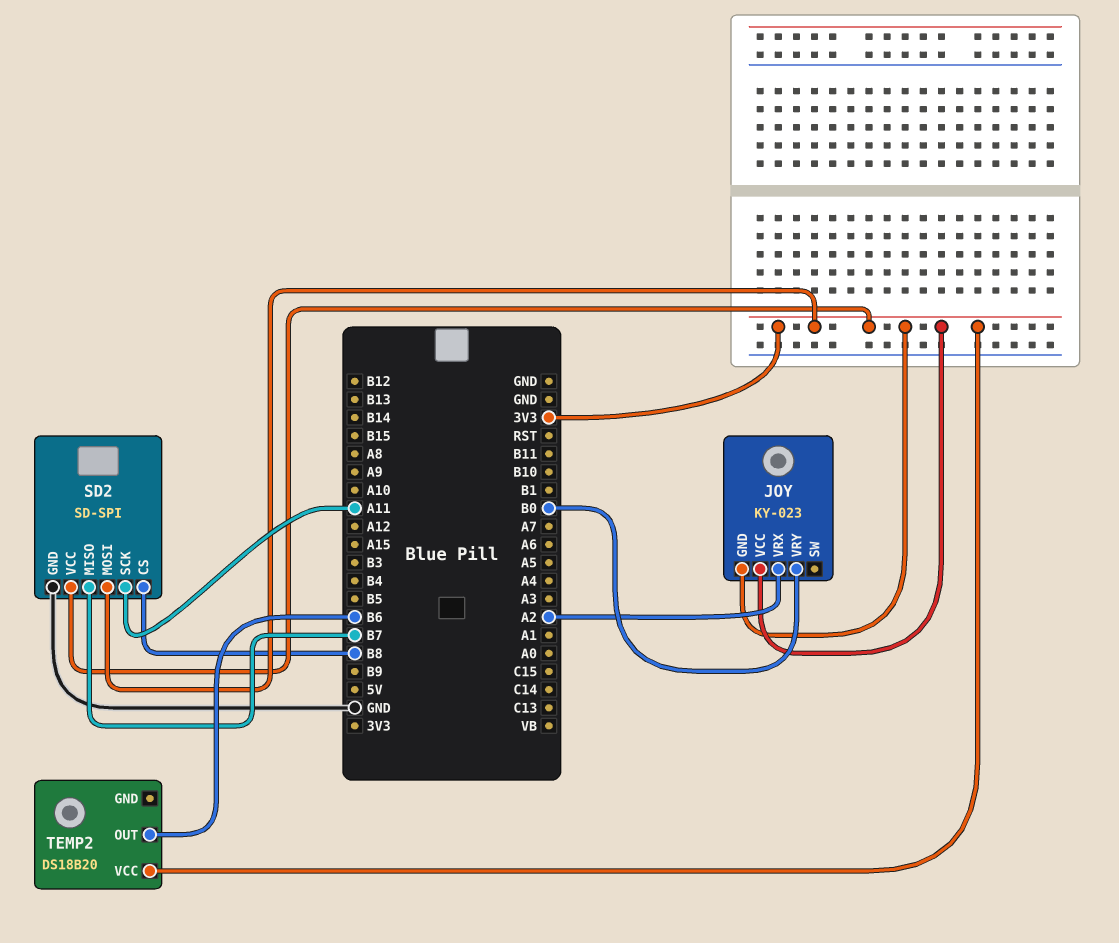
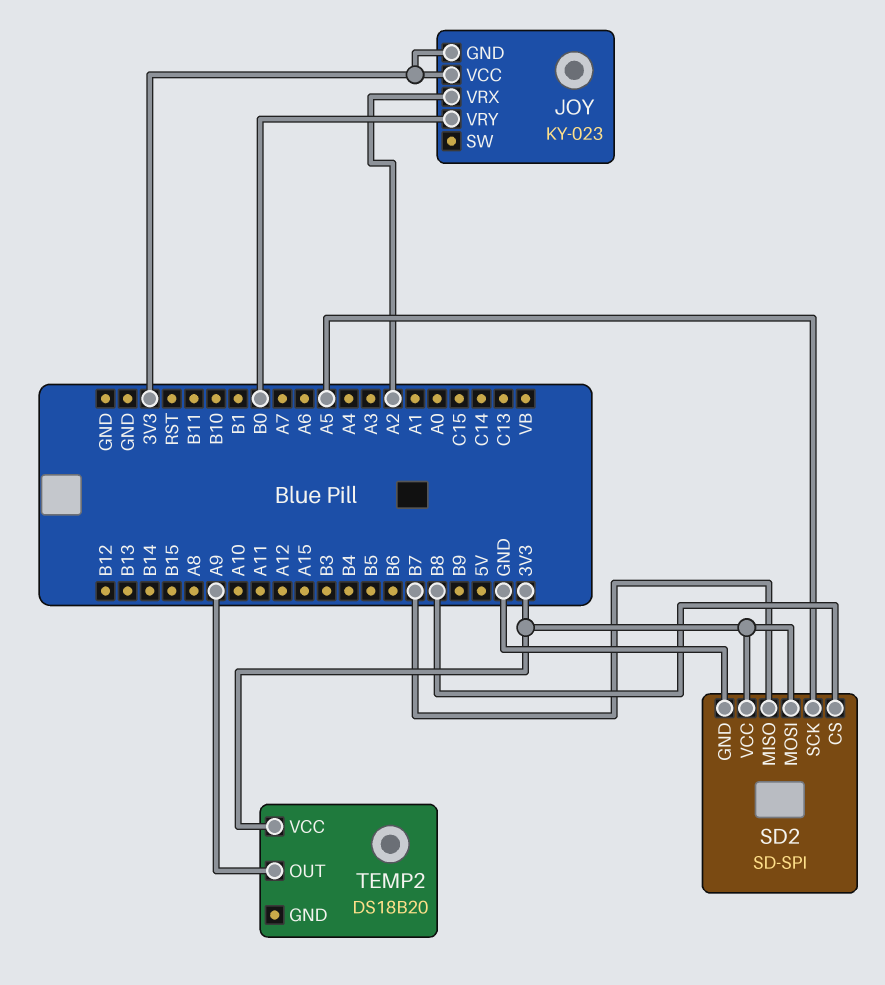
SD2 pin SCK: A11 -> A5
TEMP2 pin OUT: B6 -> A9

